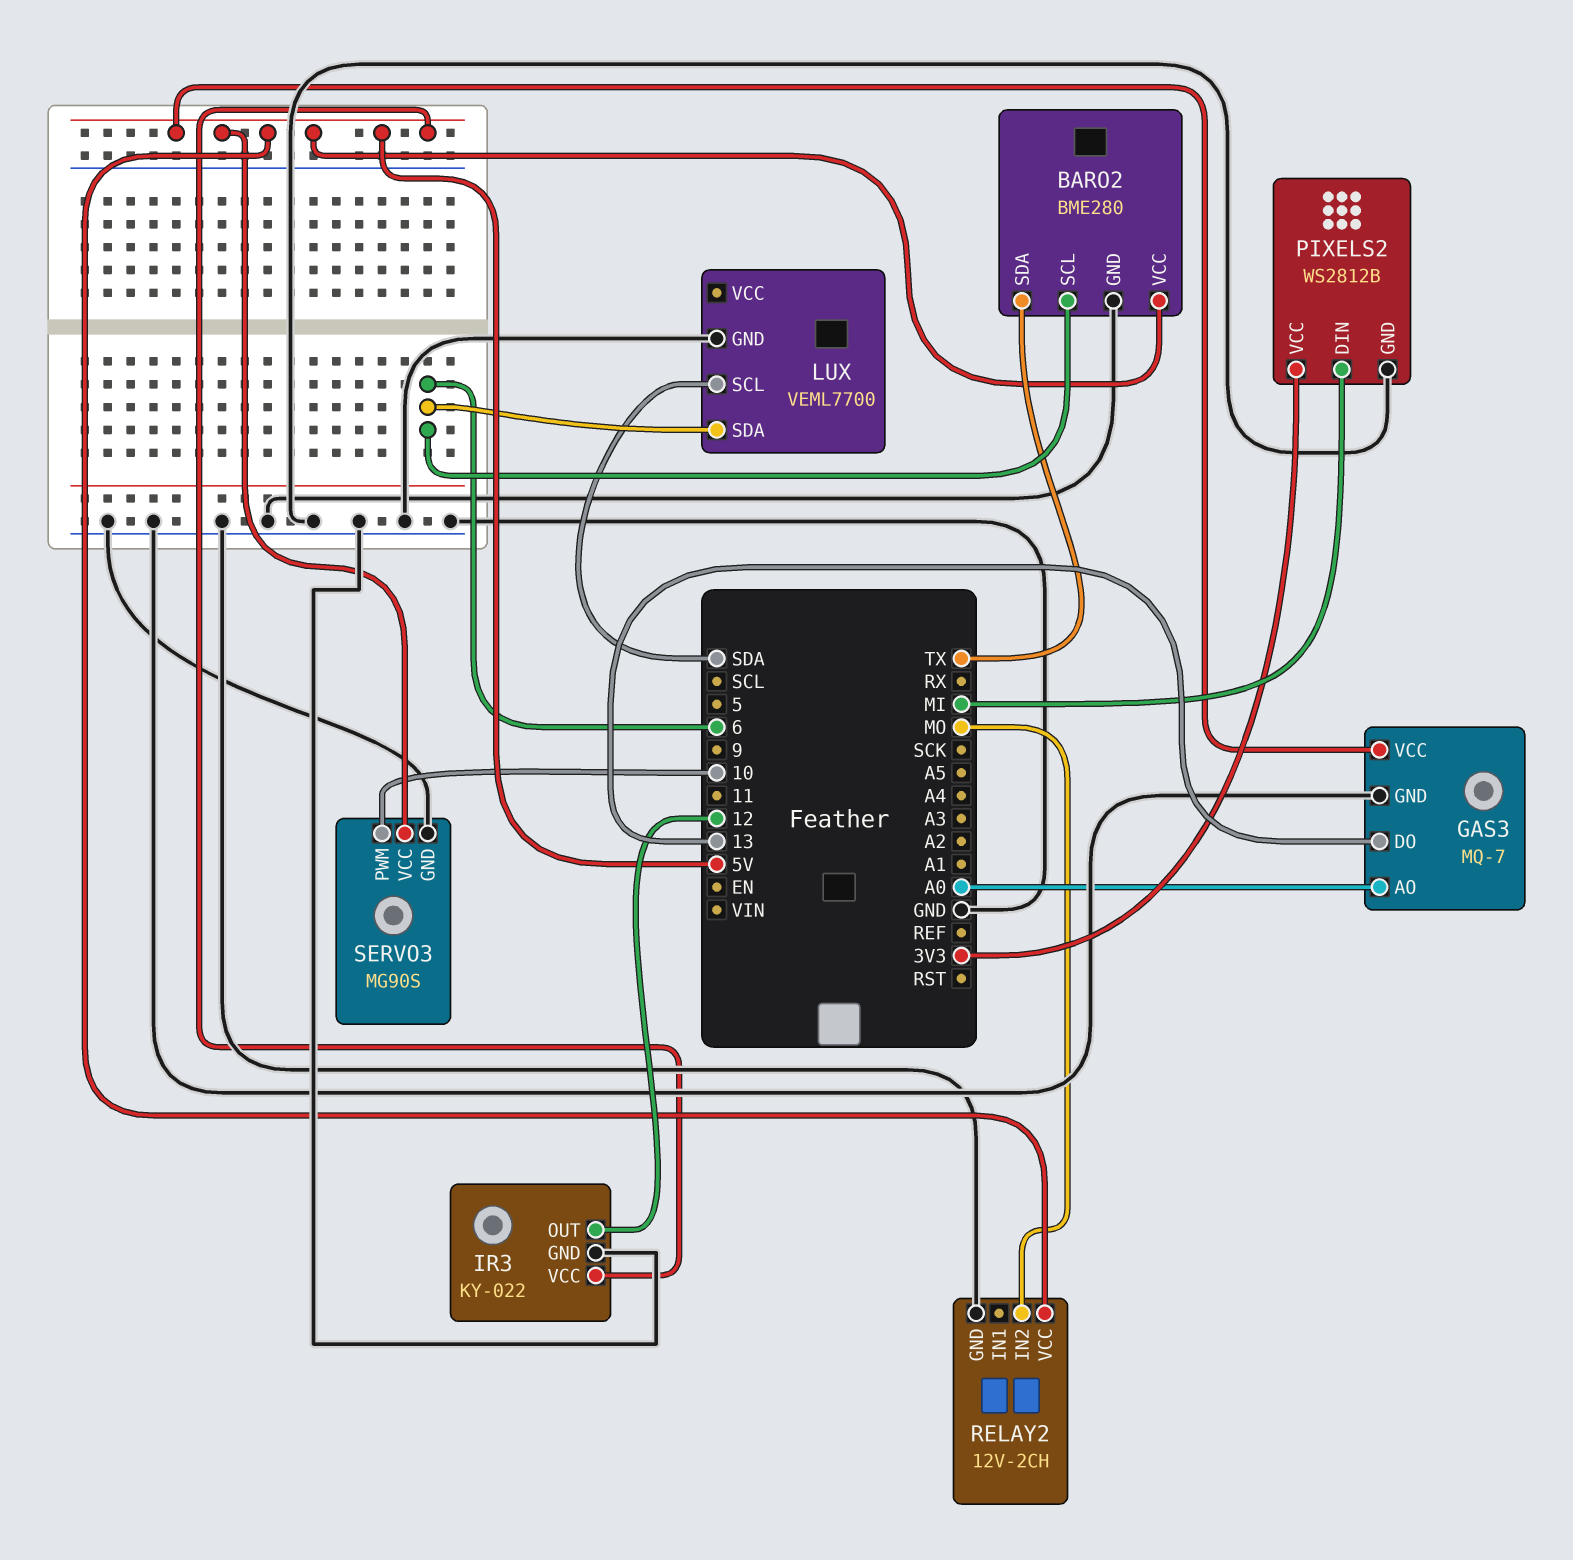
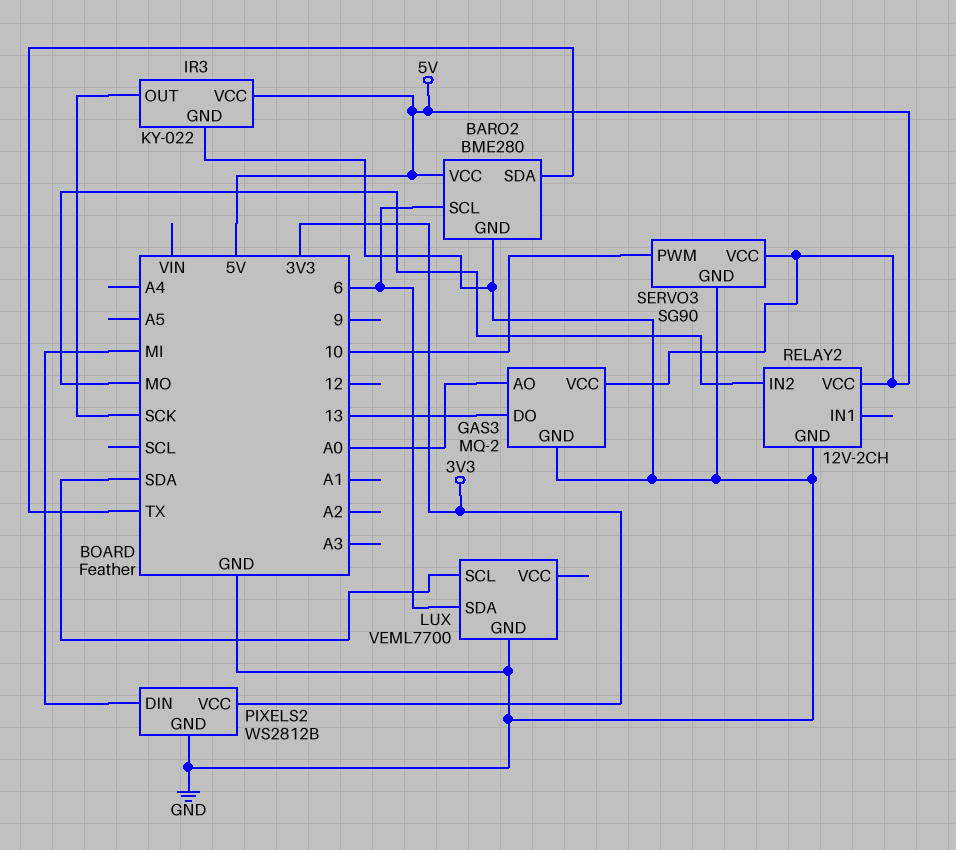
GAS3: MQ-7 -> MQ-2
IR3 pin OUT: 12 -> SCK
SERVO3: MG90S -> SG90

